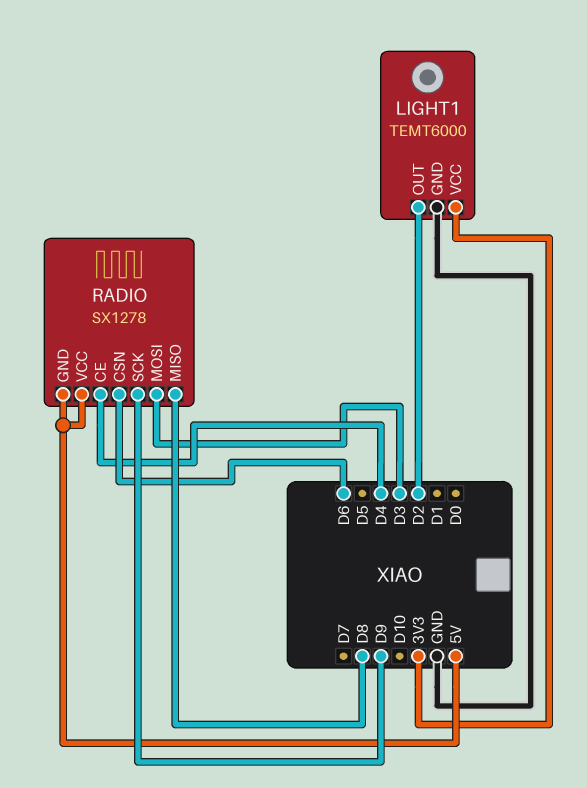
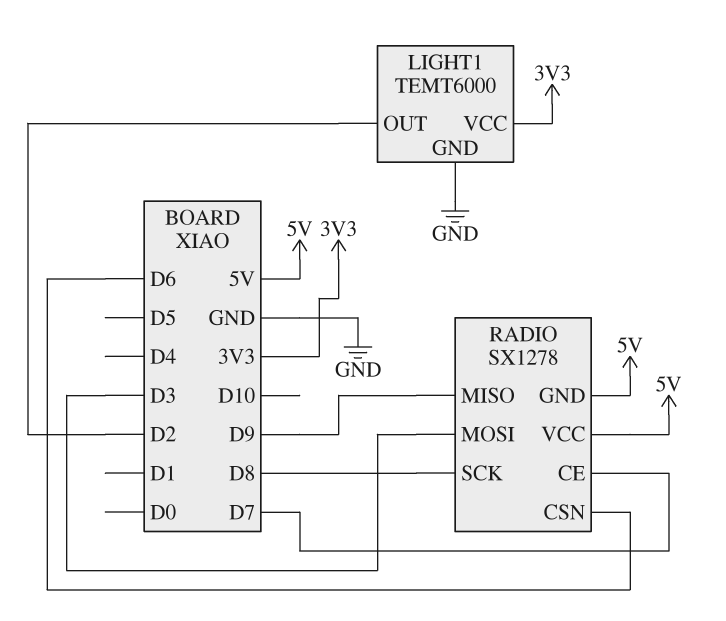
RADIO pin CE: D4 -> D7
RADIO pin MISO: D8 -> D9
RADIO pin SCK: D9 -> D8

